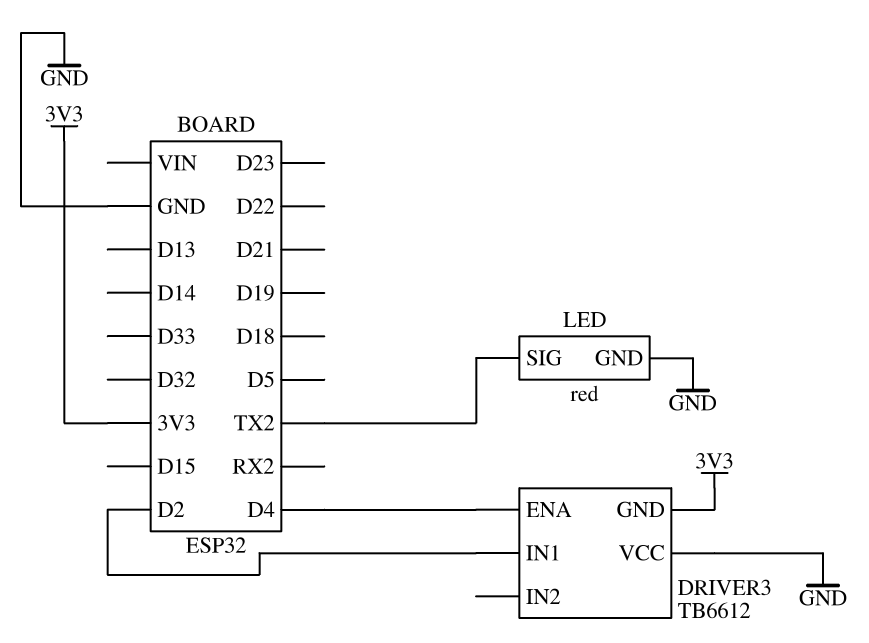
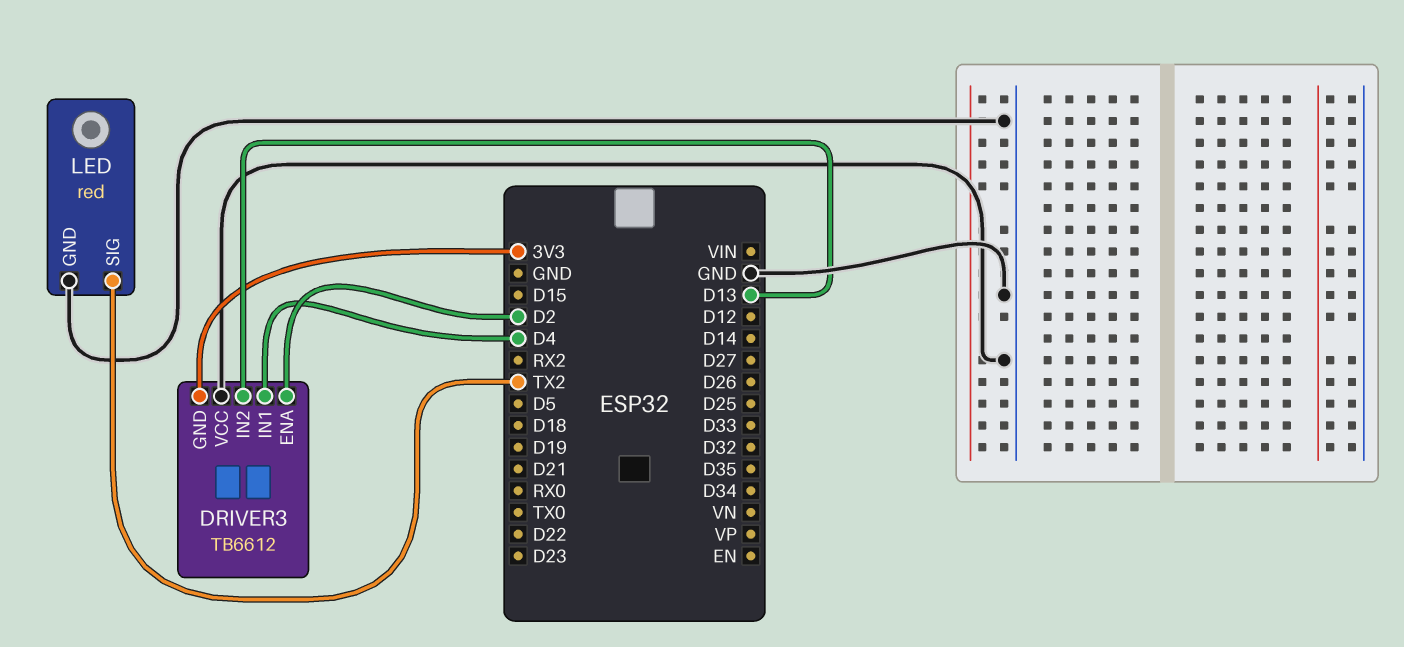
DRIVER3 pin ENA: D4 -> D2
DRIVER3 pin IN1: D2 -> D4
DRIVER3 pin IN2: none -> D13

